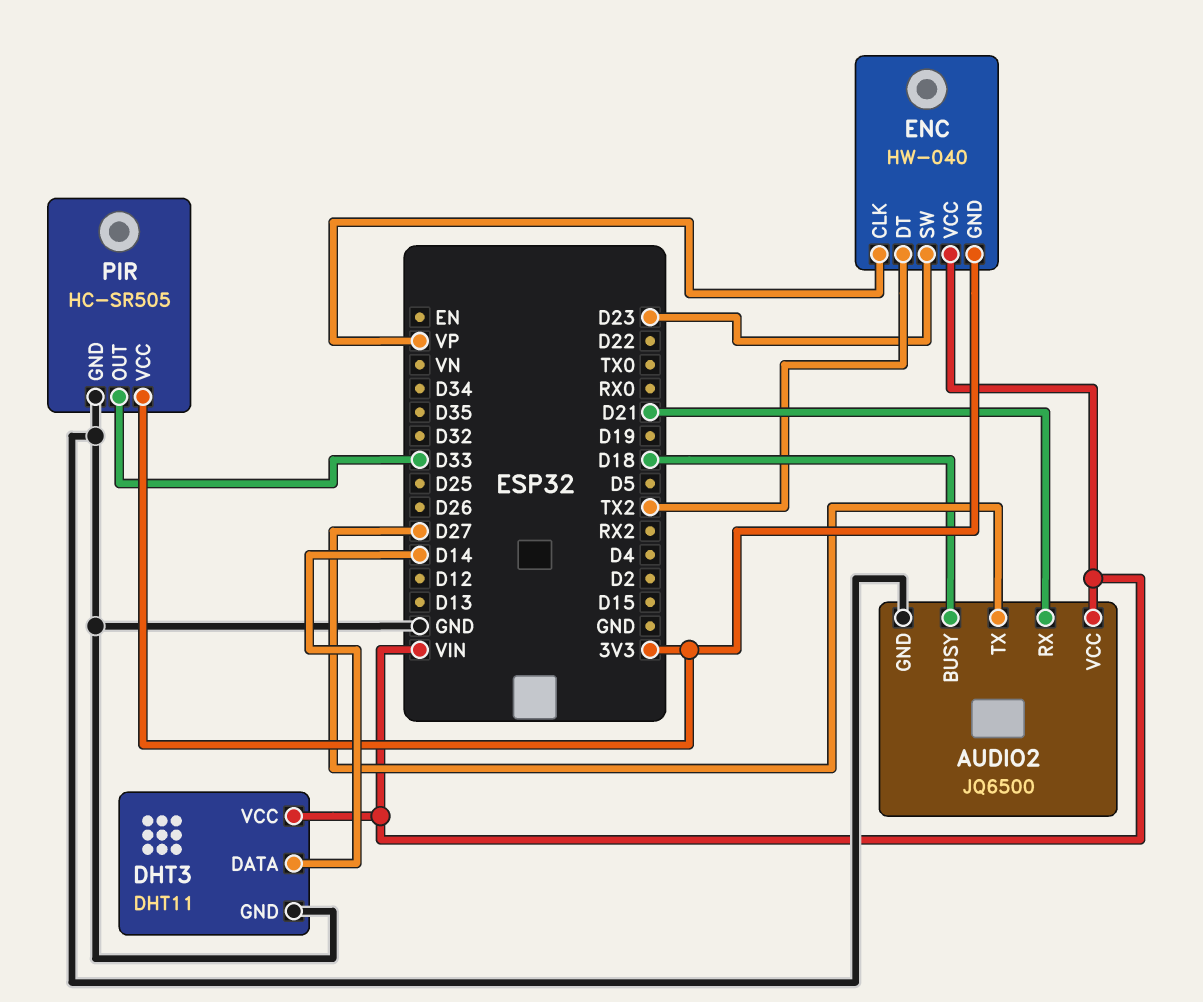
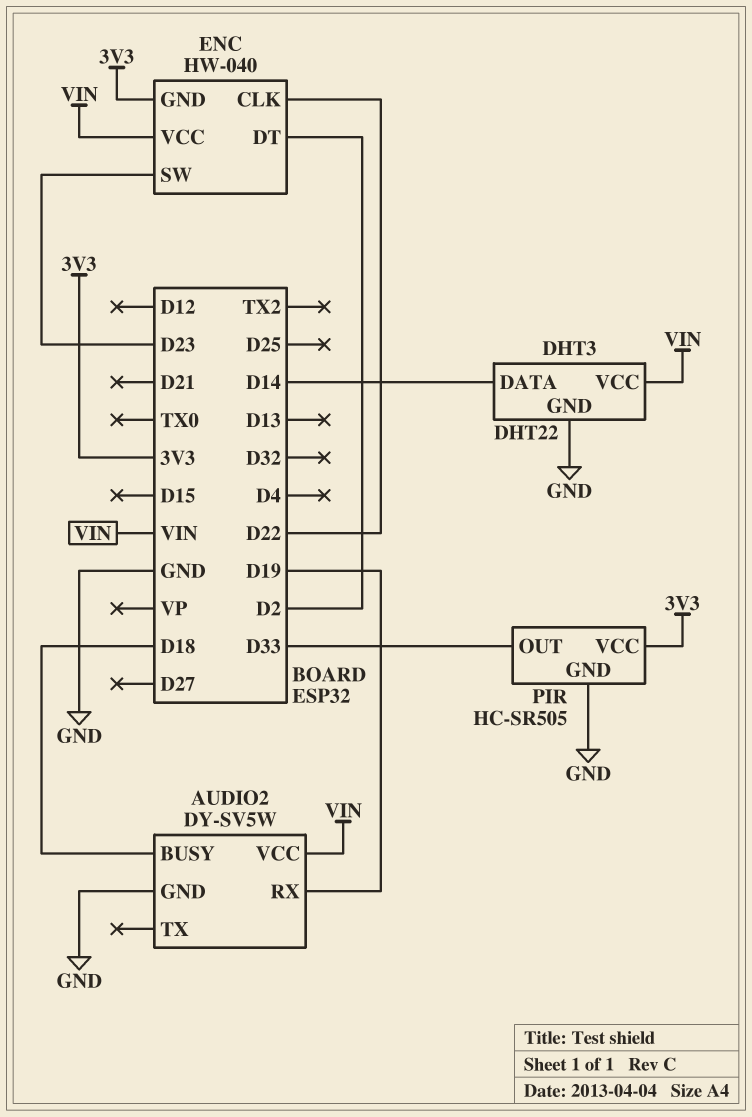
AUDIO2: JQ6500 -> DY-SV5W
AUDIO2 pin RX: D21 -> D19
AUDIO2 pin TX: D27 -> none
DHT3: DHT11 -> DHT22
ENC pin CLK: VP -> D22
ENC pin DT: TX2 -> D2

